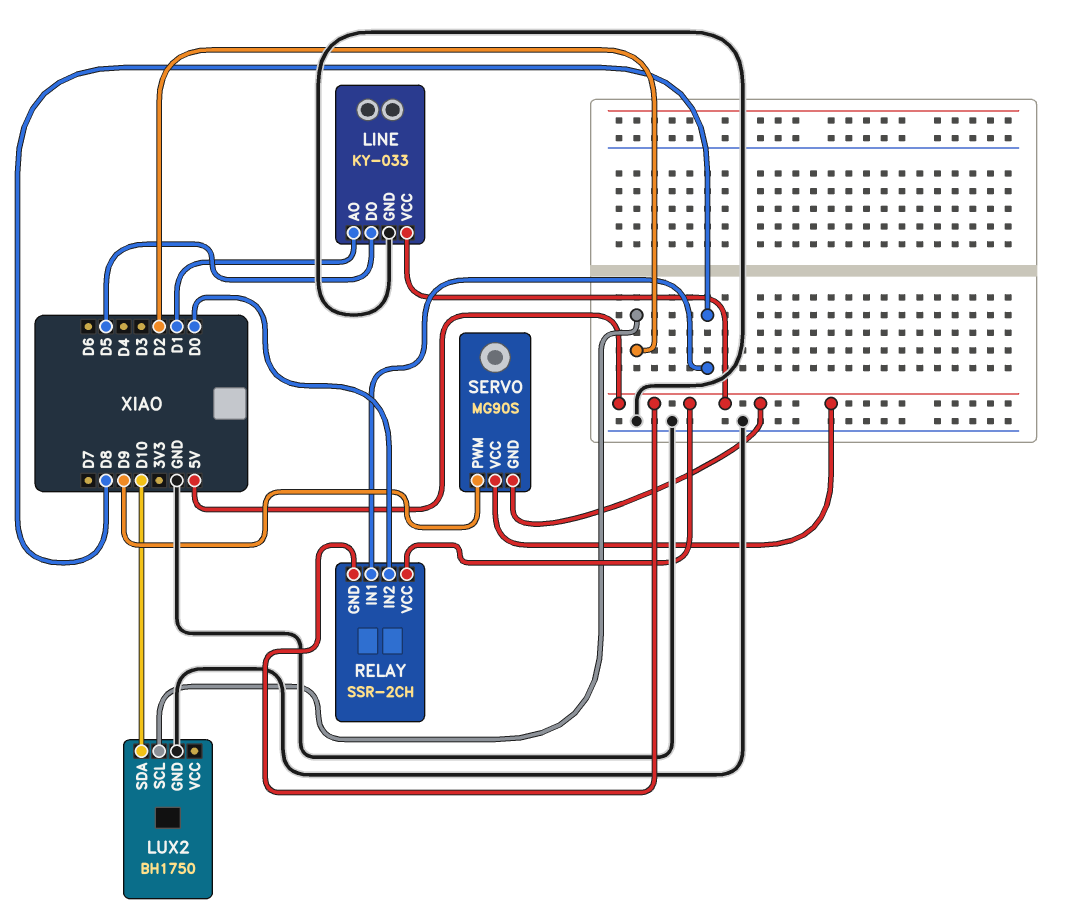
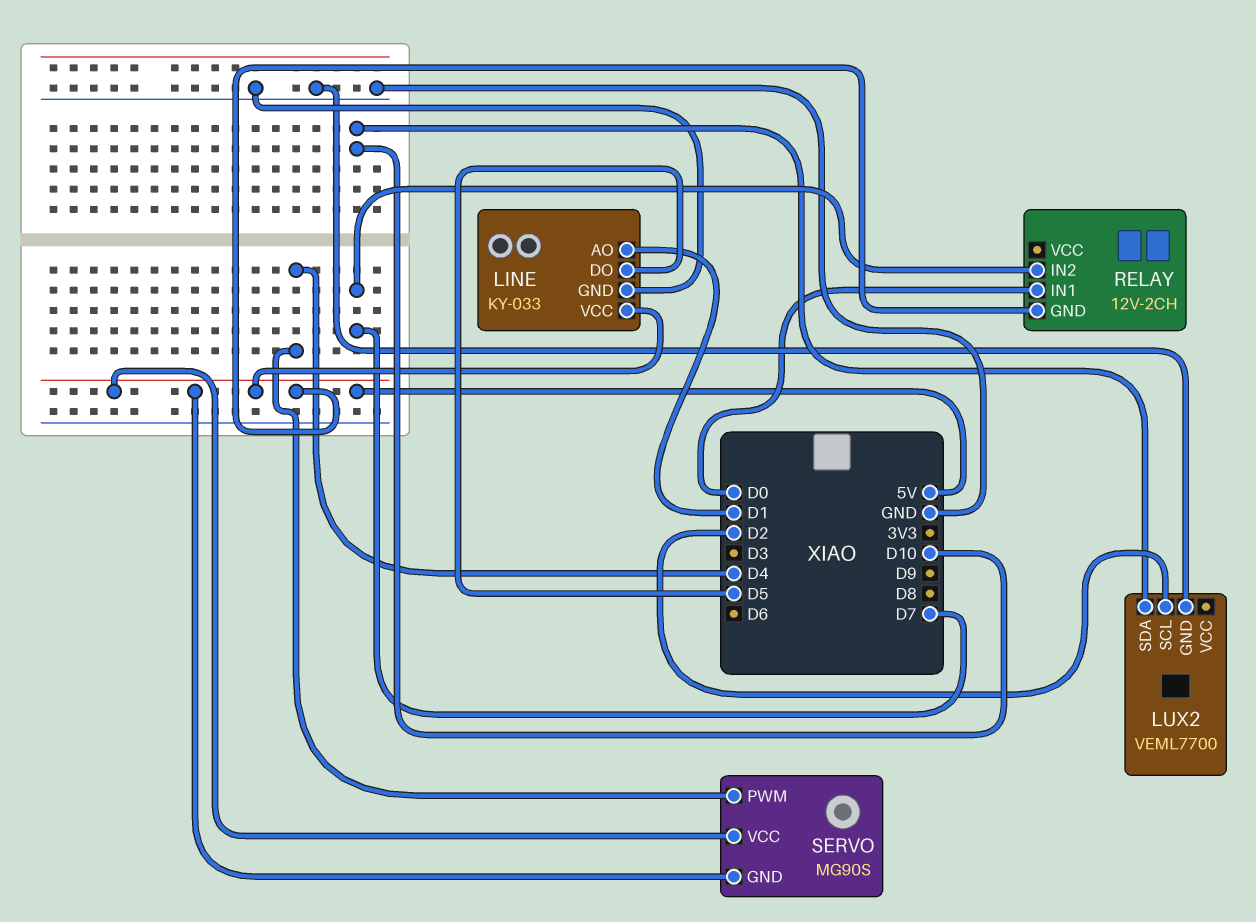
LUX2: BH1750 -> VEML7700
RELAY: SSR-2CH -> 12V-2CH
RELAY pin IN1: D8 -> D0
RELAY pin IN2: D0 -> D7
RELAY pin VCC: 5V -> none
SERVO pin PWM: D9 -> D4

